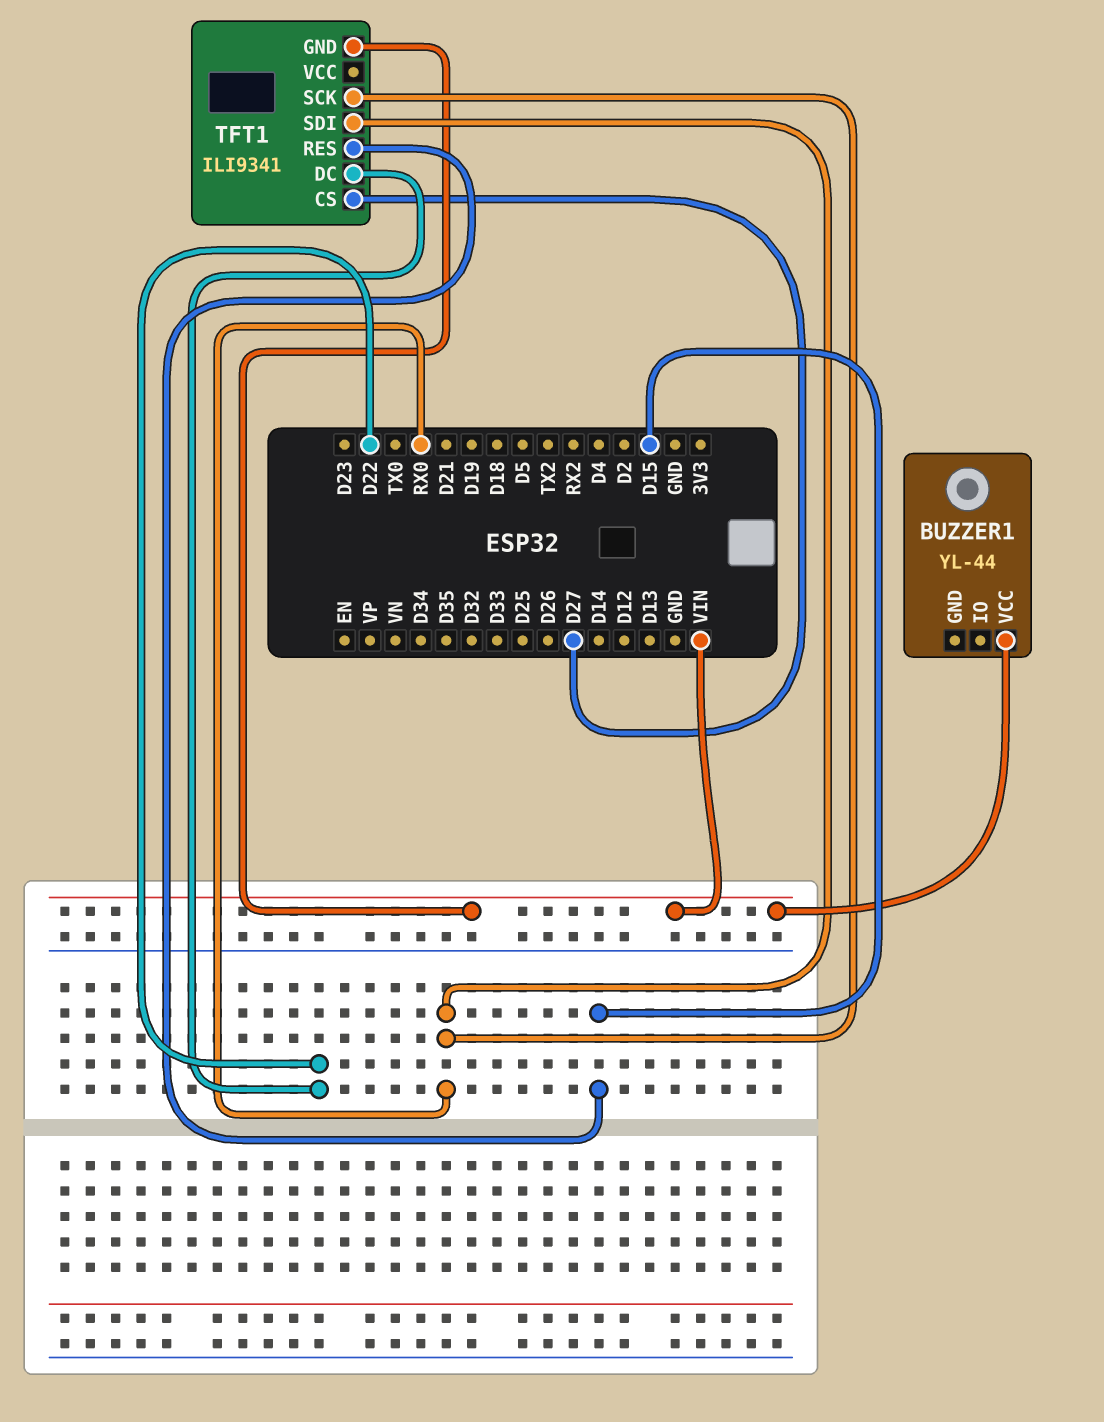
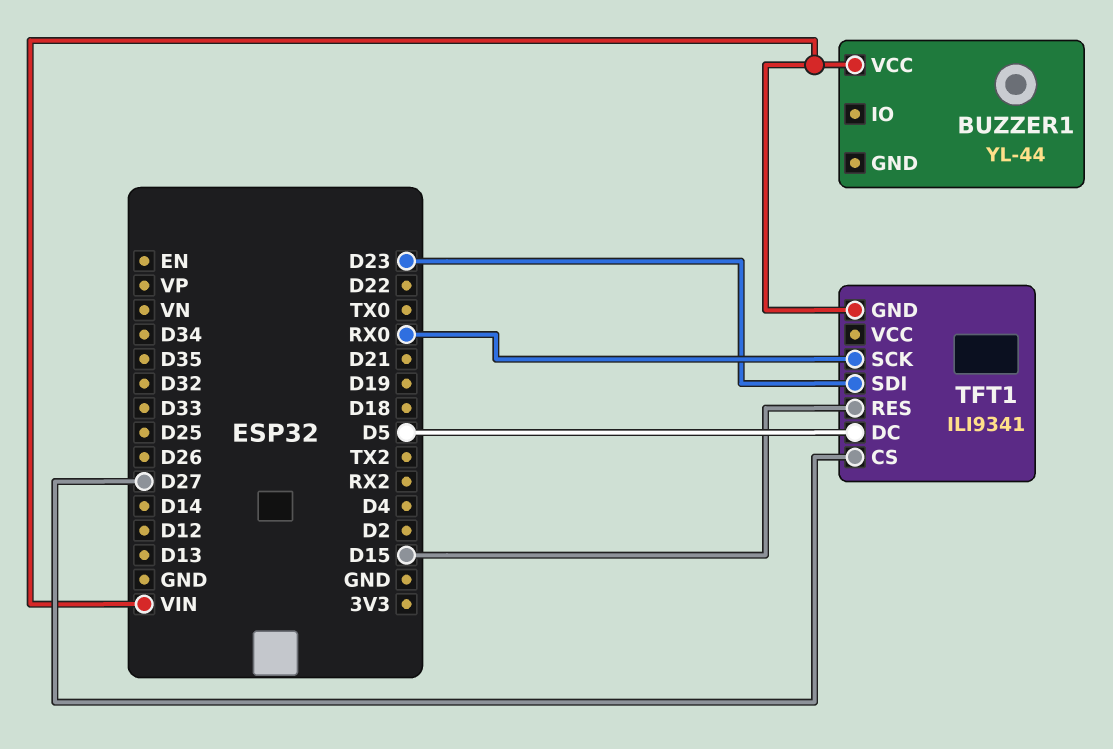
TFT1 pin DC: D22 -> D5
TFT1 pin SDI: RX0 -> D23

